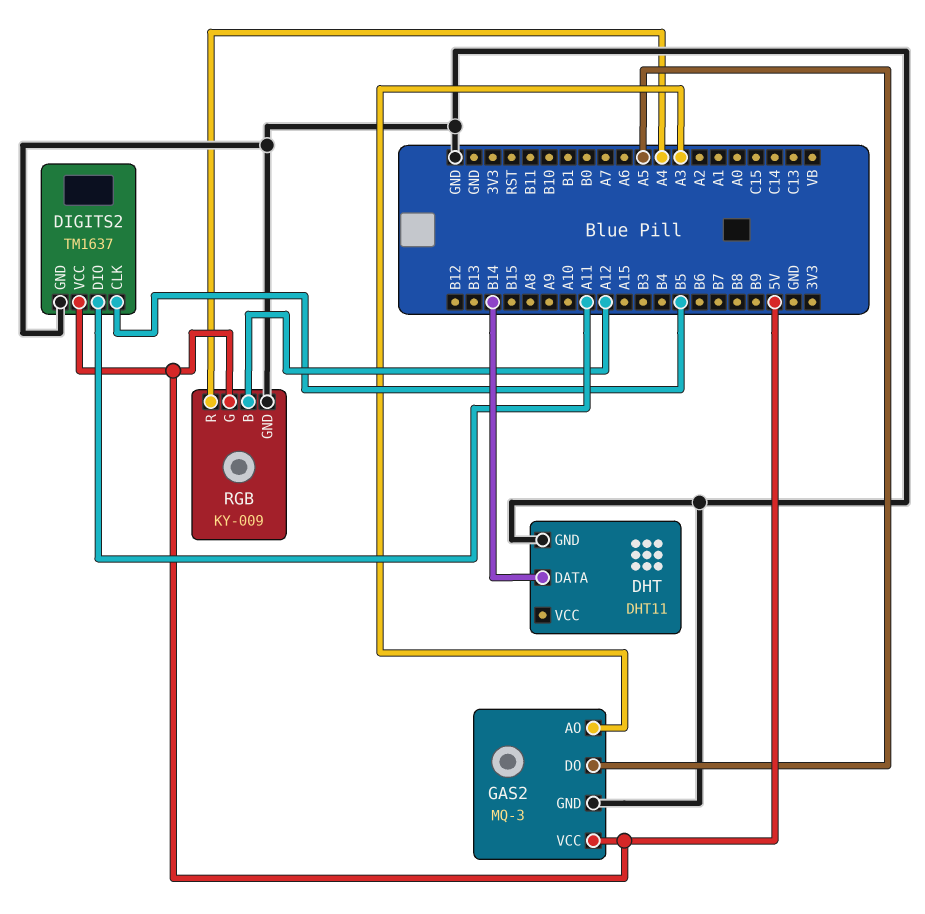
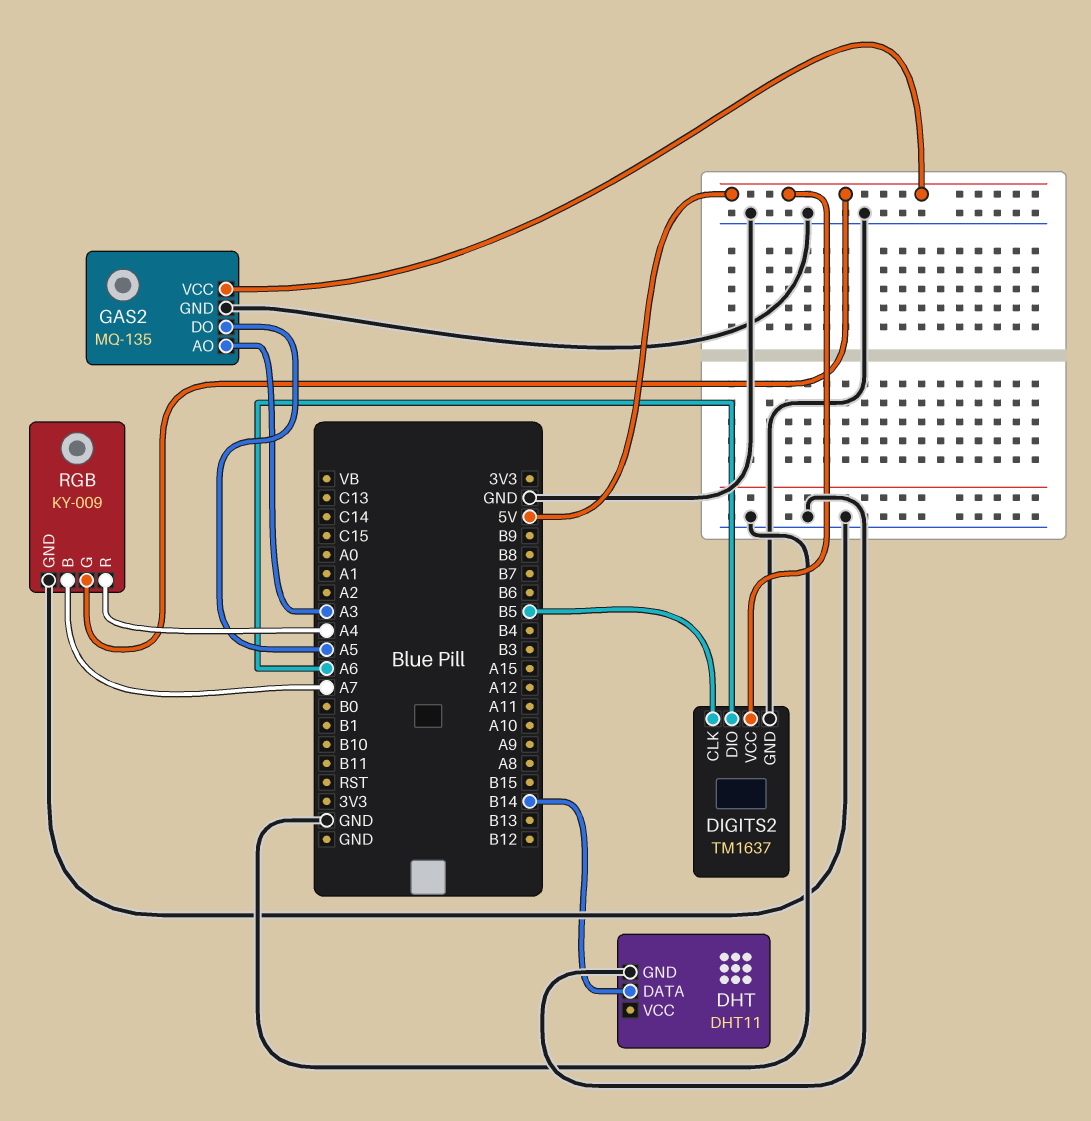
DIGITS2 pin DIO: A11 -> A6
GAS2: MQ-3 -> MQ-135
RGB pin B: A12 -> A7

